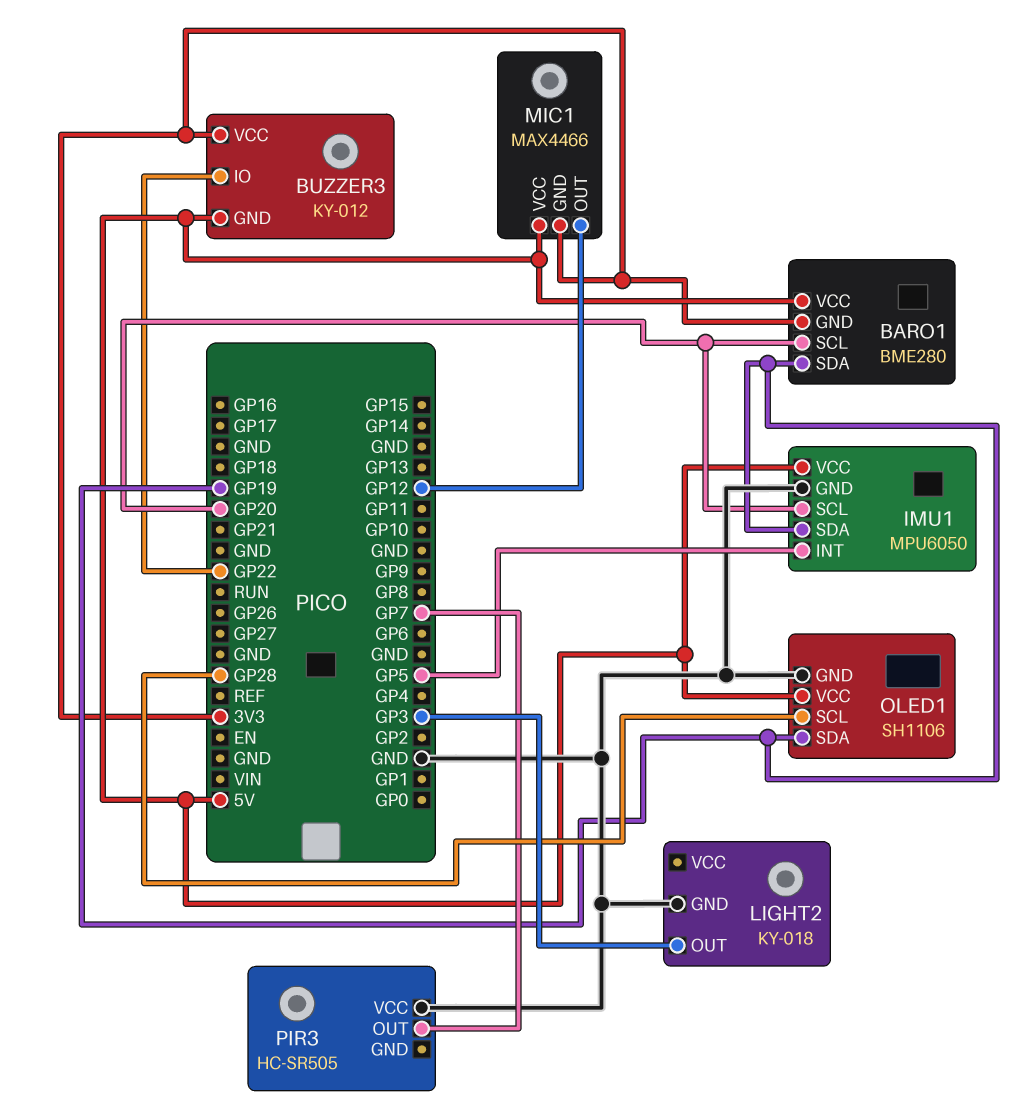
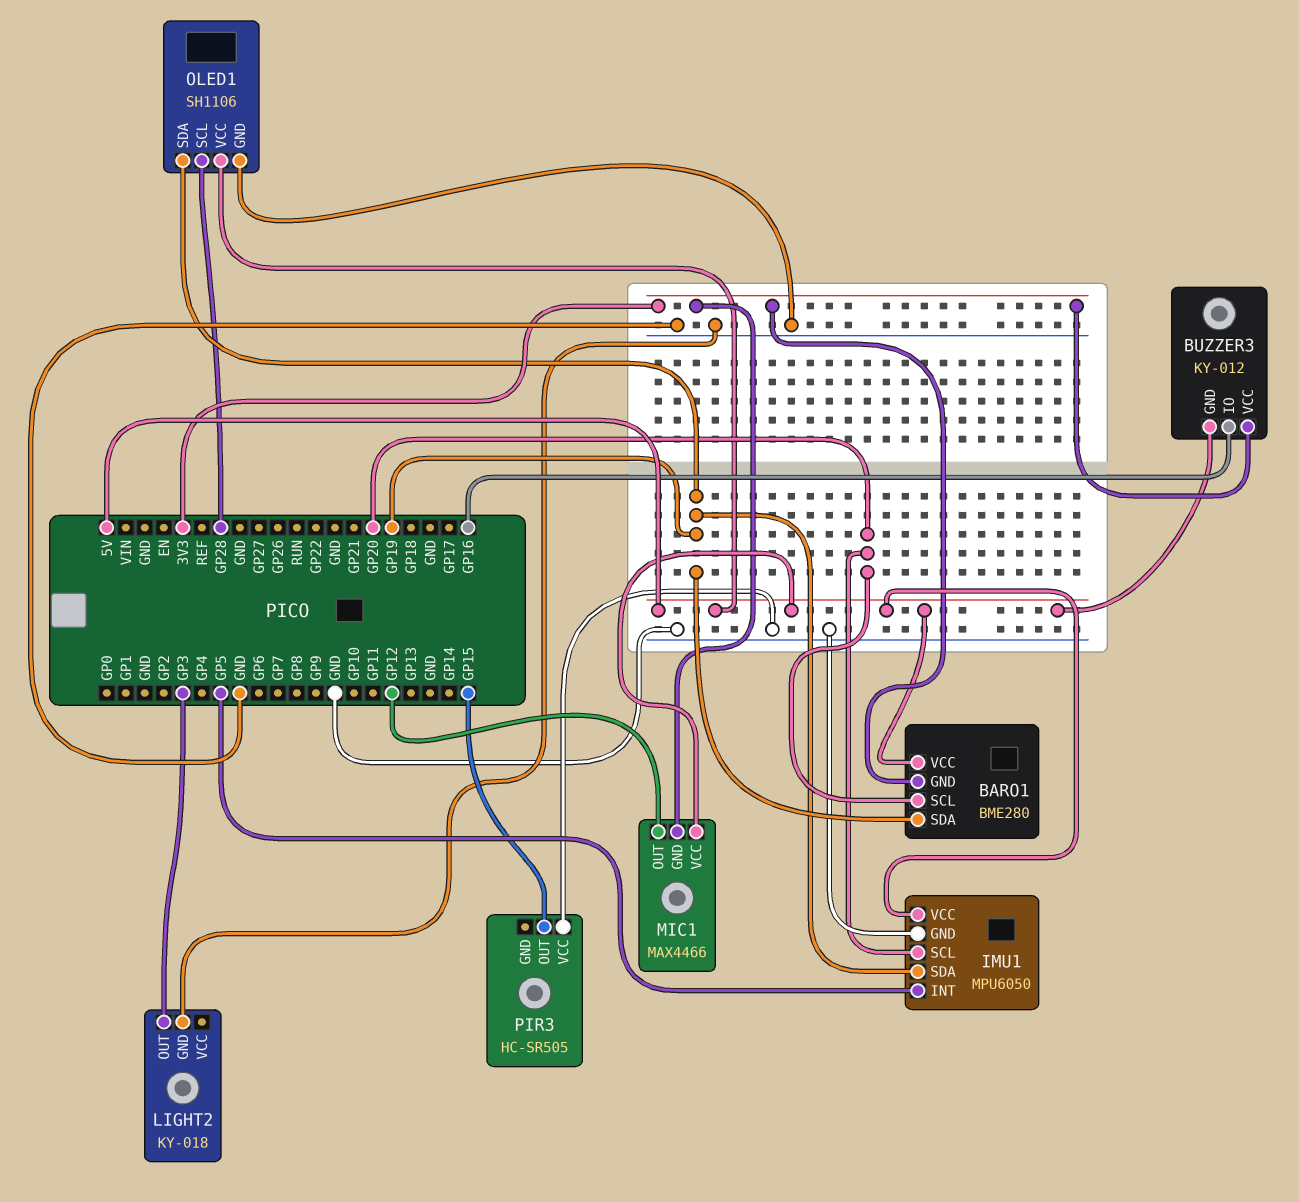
BUZZER3 pin IO: GP22 -> GP16
PIR3 pin OUT: GP7 -> GP15

